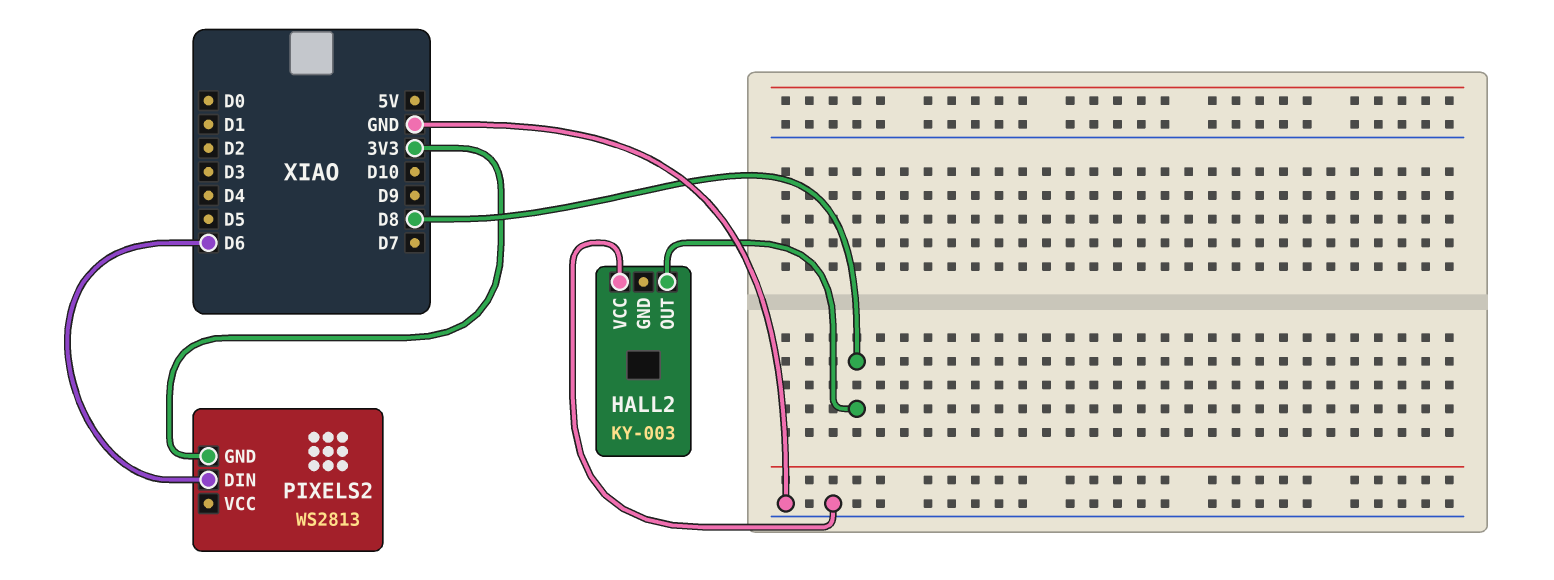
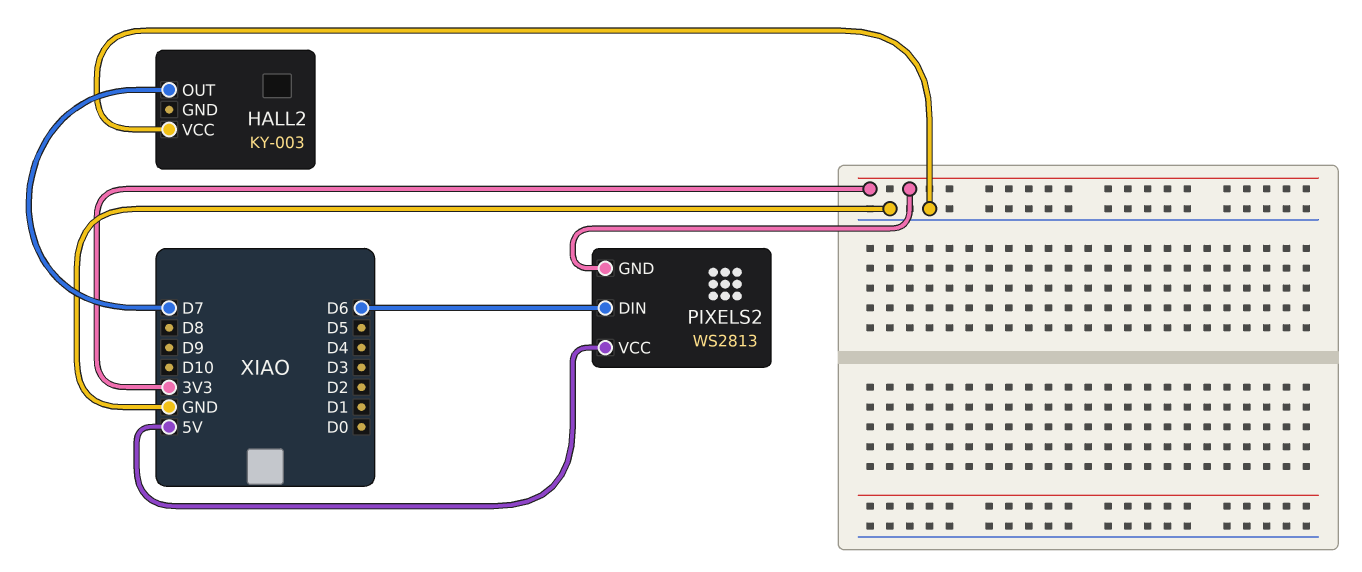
HALL2 pin OUT: D8 -> D7
PIXELS2 pin VCC: none -> 5V

